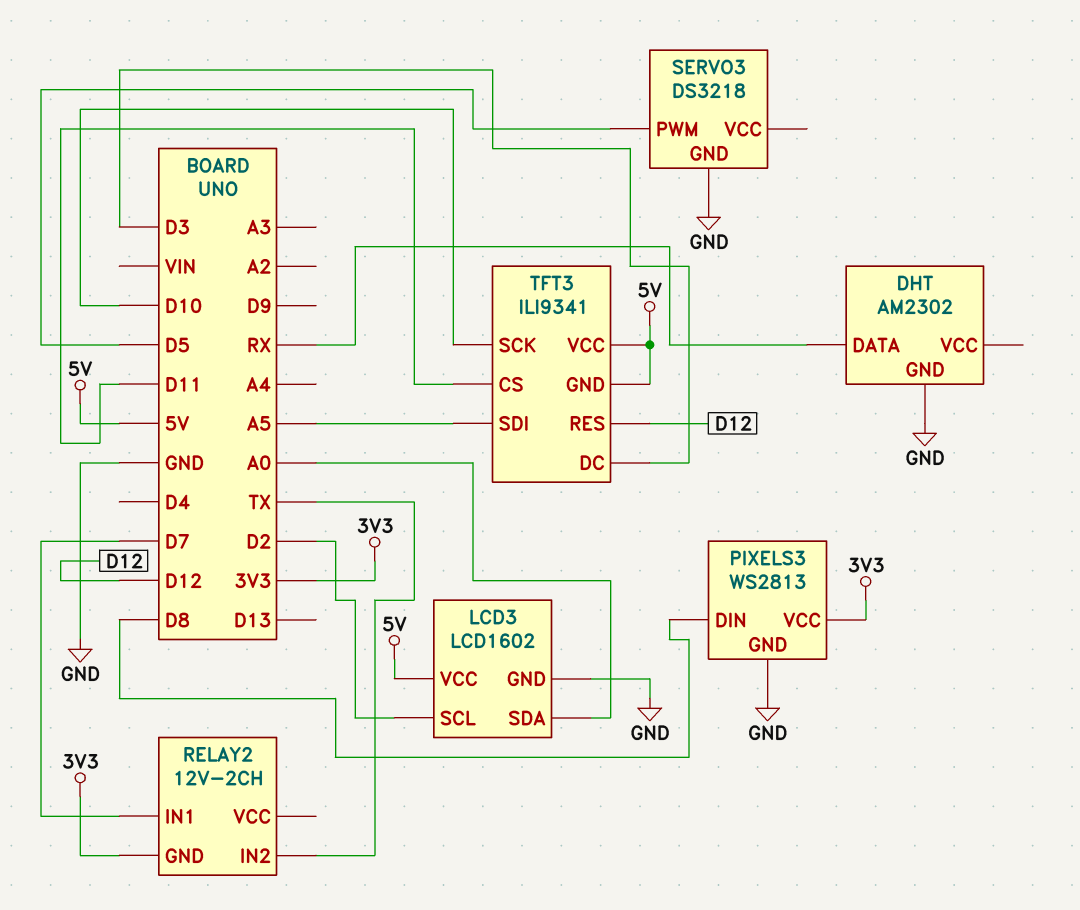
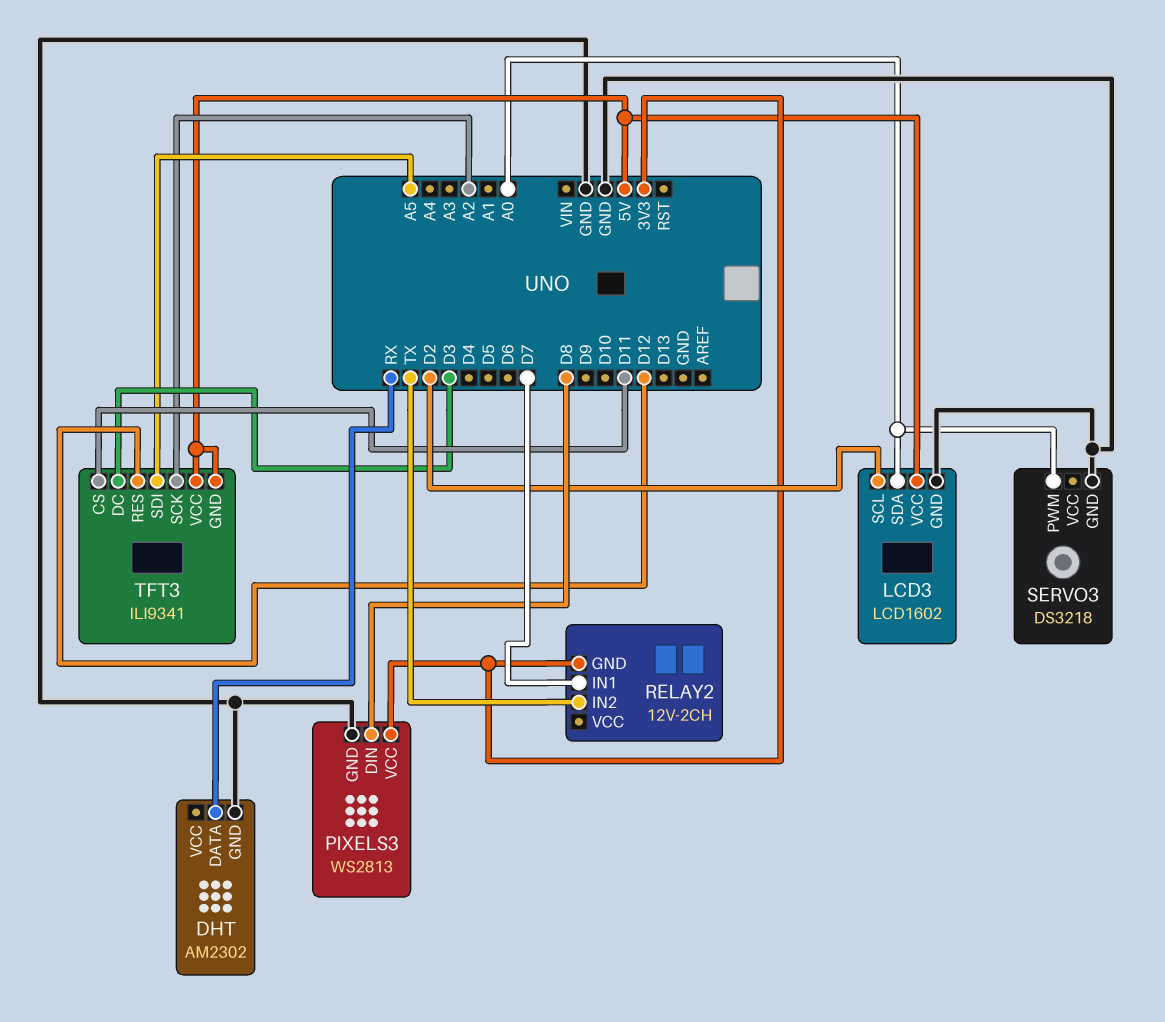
SERVO3 pin PWM: D5 -> A0
TFT3 pin SCK: D10 -> A2

